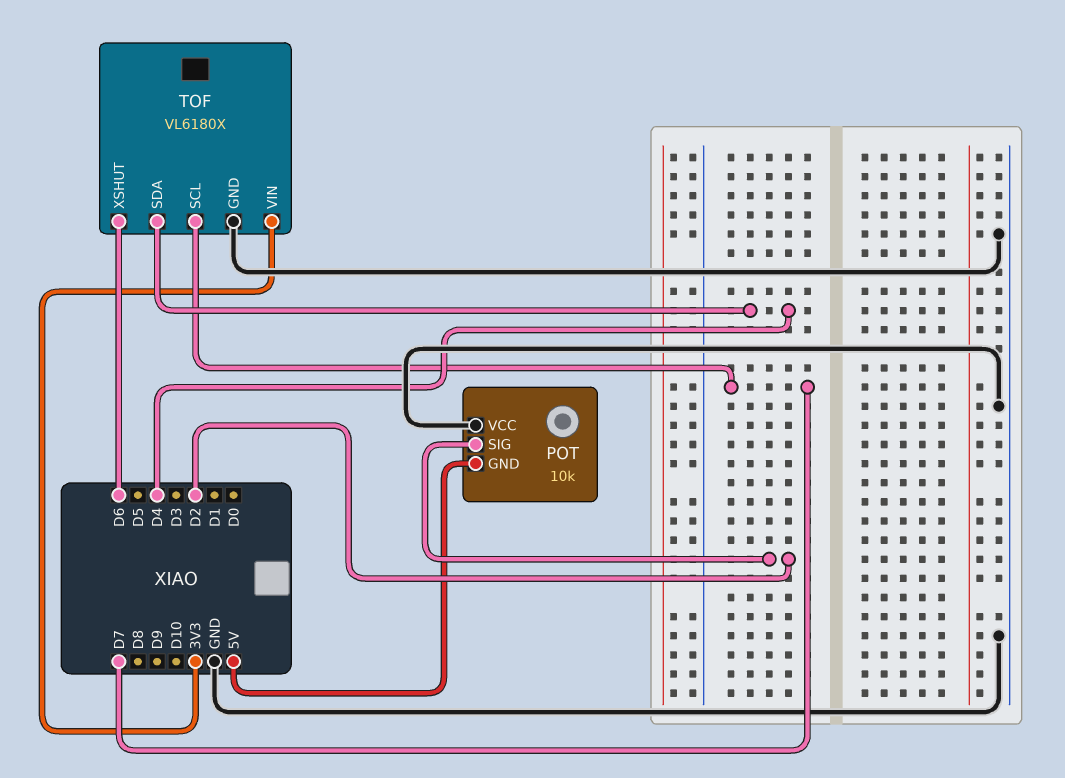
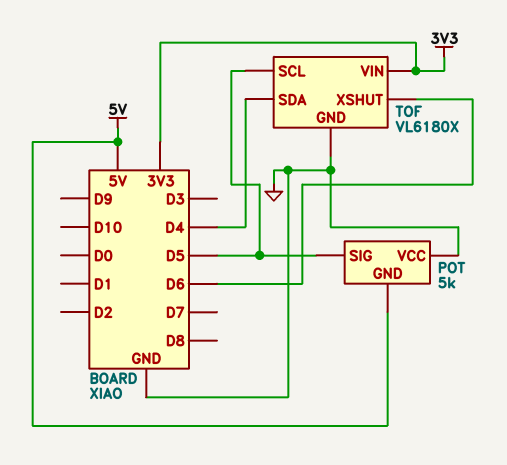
POT: 10k -> 5k
POT pin SIG: D2 -> D5
TOF pin SCL: D7 -> D5

